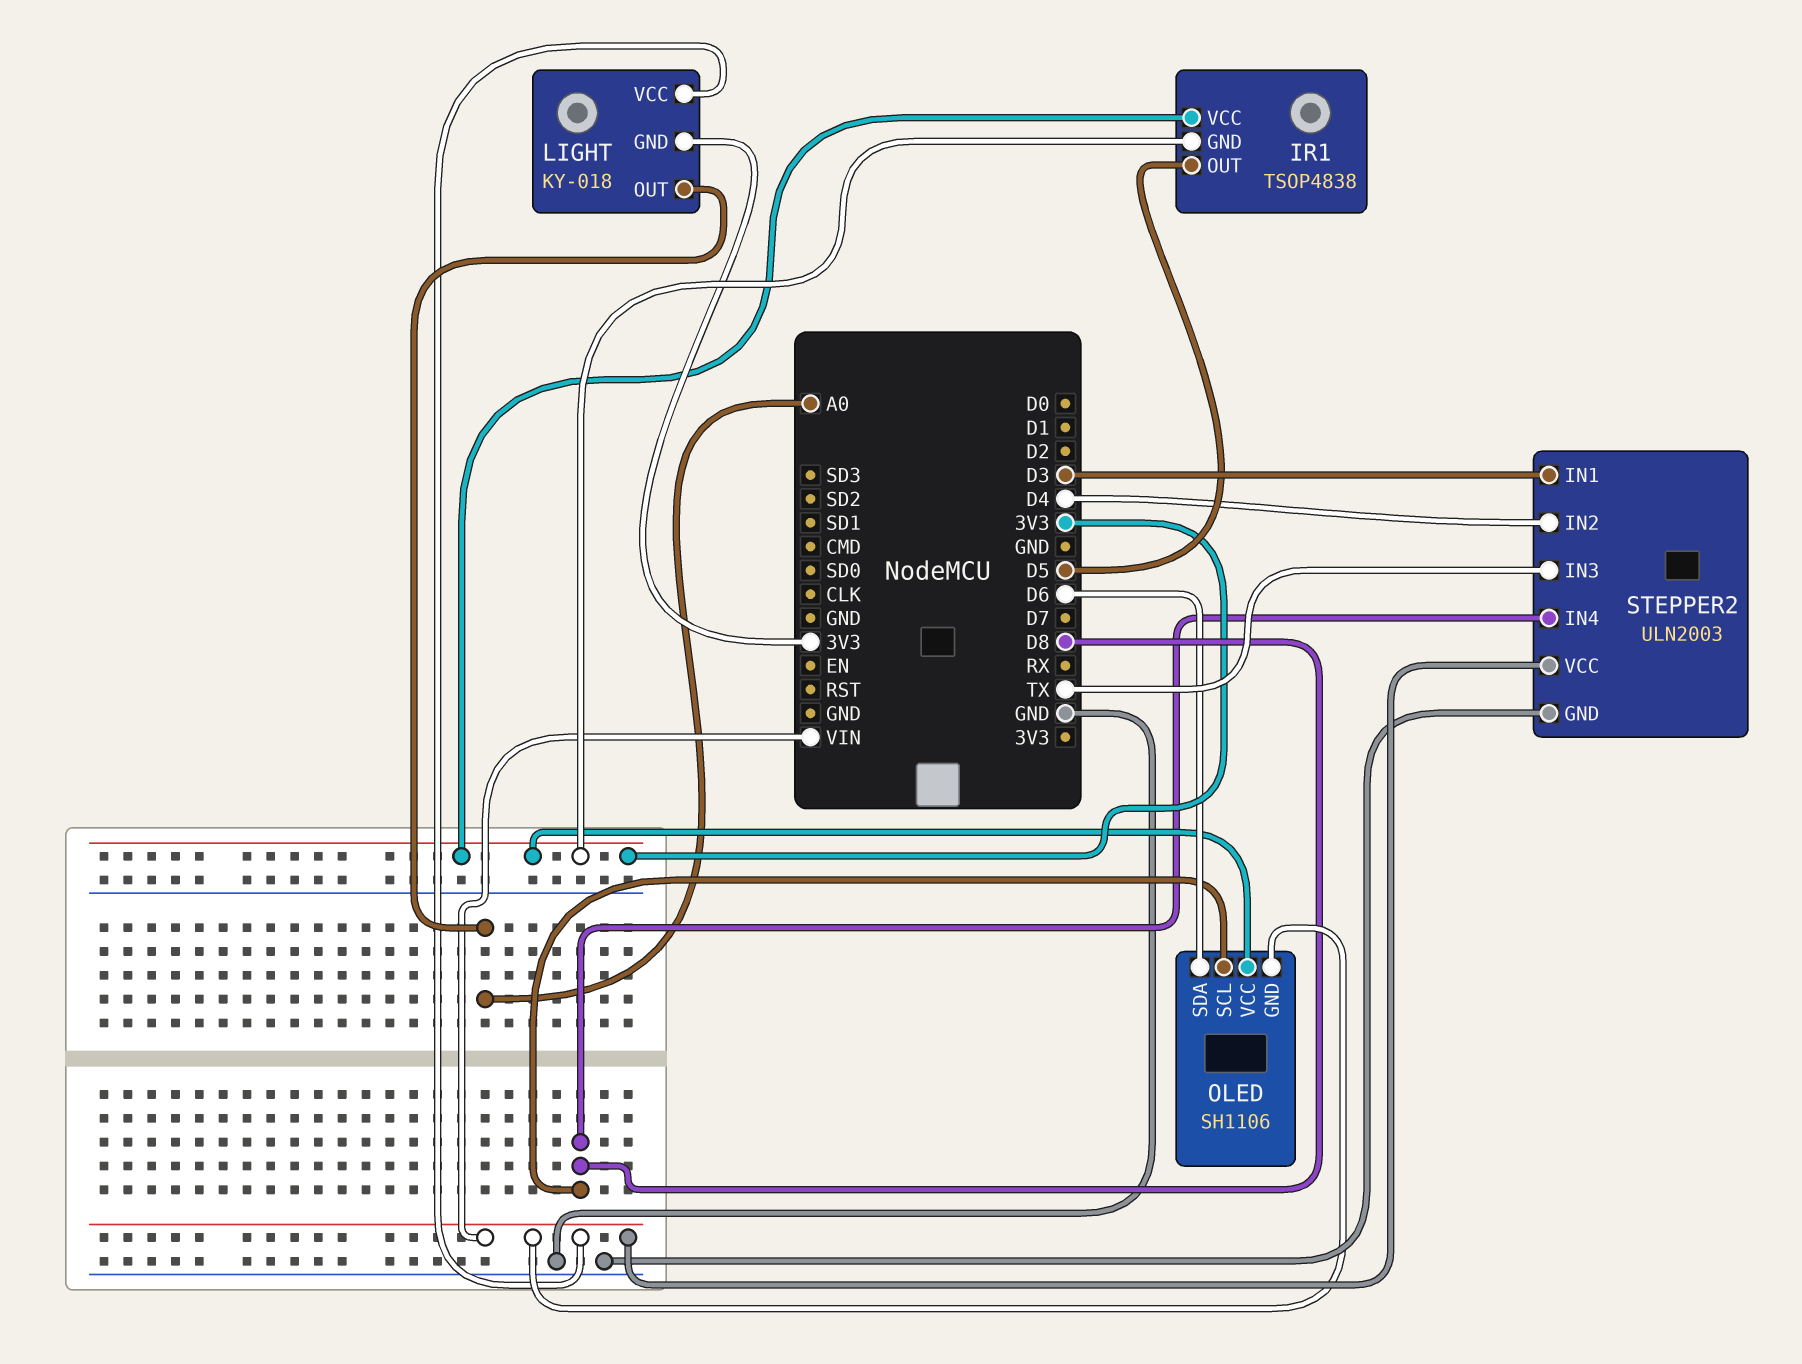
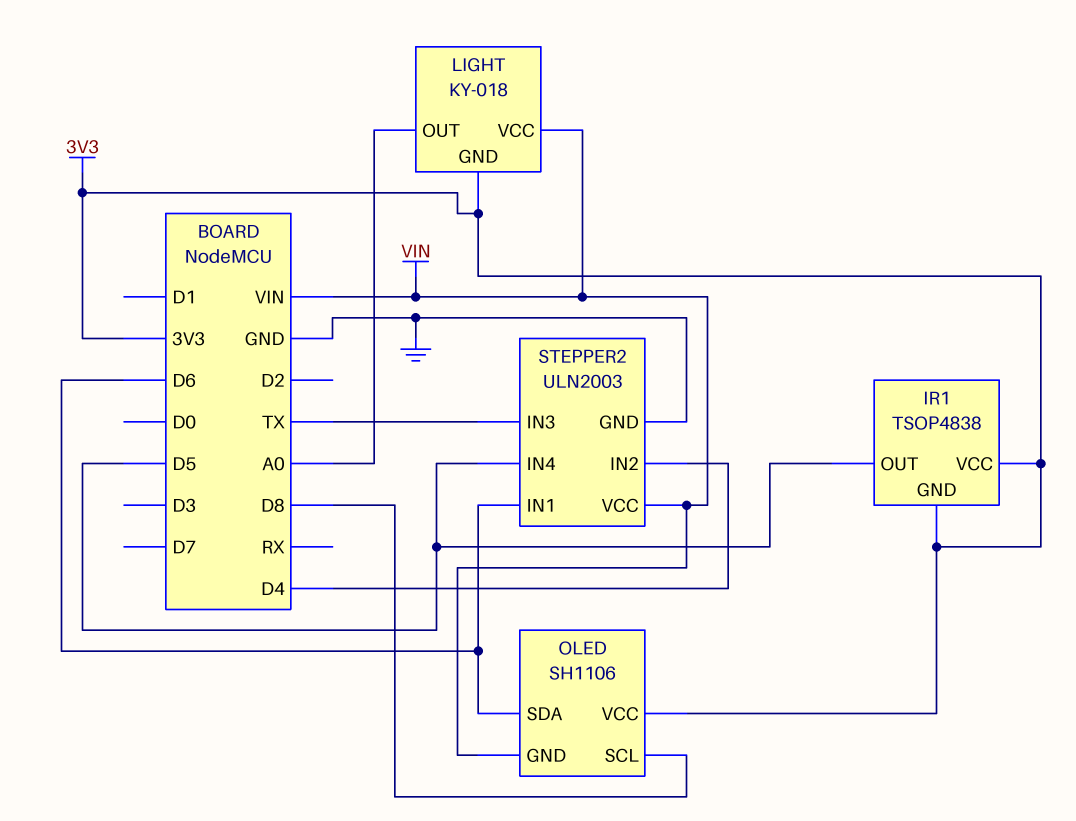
STEPPER2 pin IN1: D3 -> D6
STEPPER2 pin IN4: D8 -> D5

